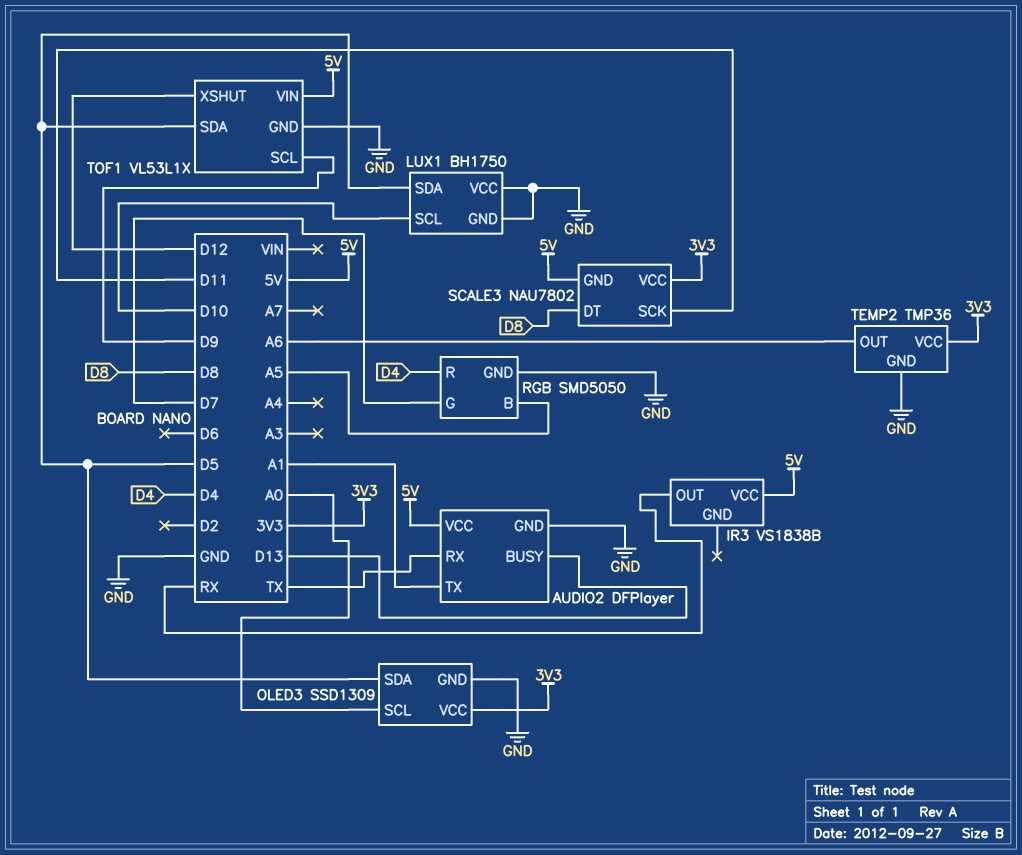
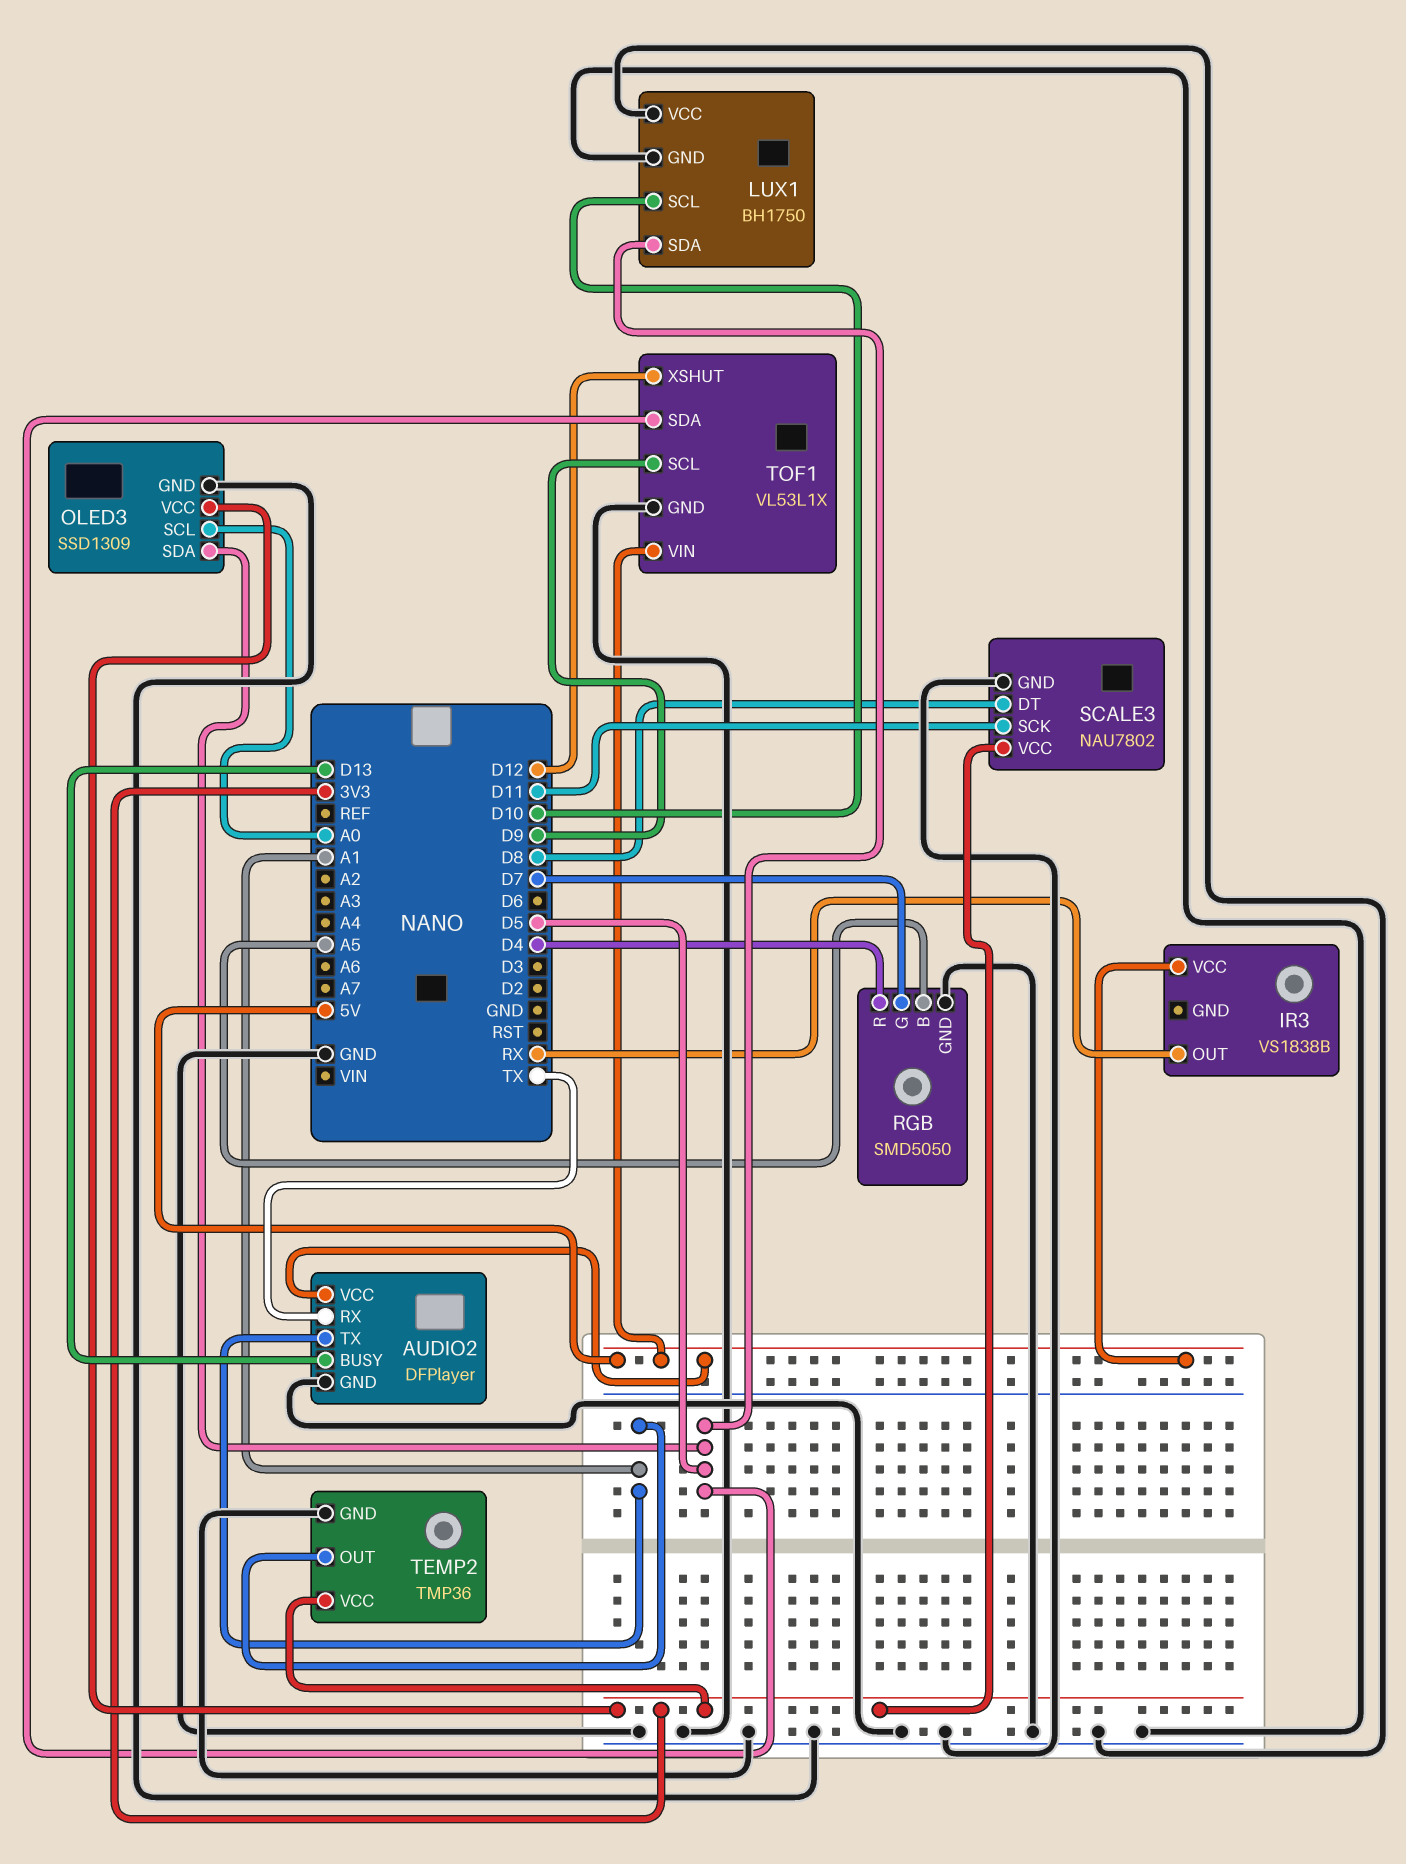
SCALE3 pin GND: 5V -> GND
TEMP2 pin OUT: A6 -> A1

